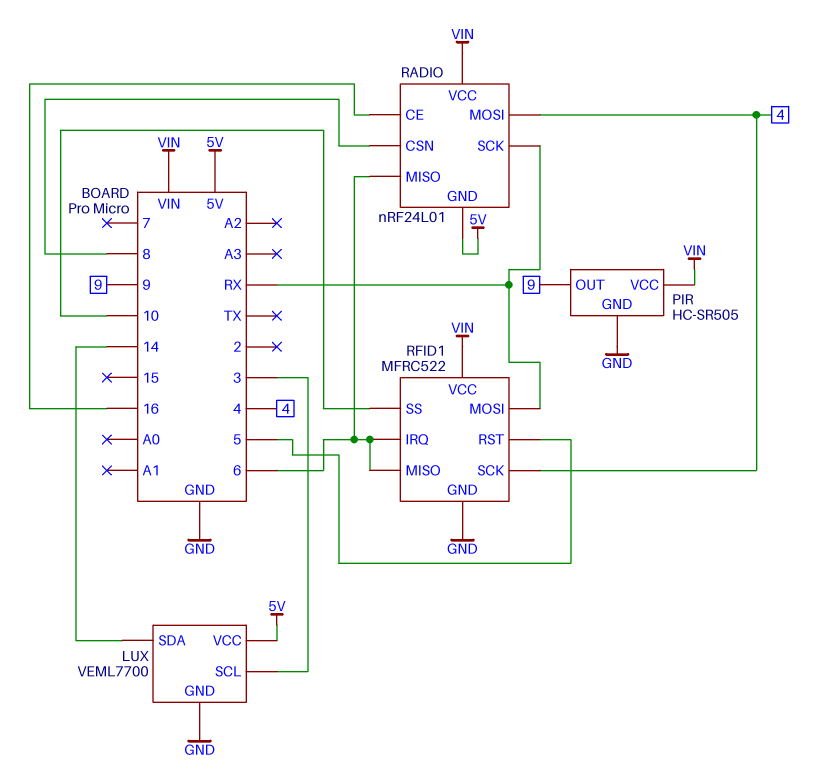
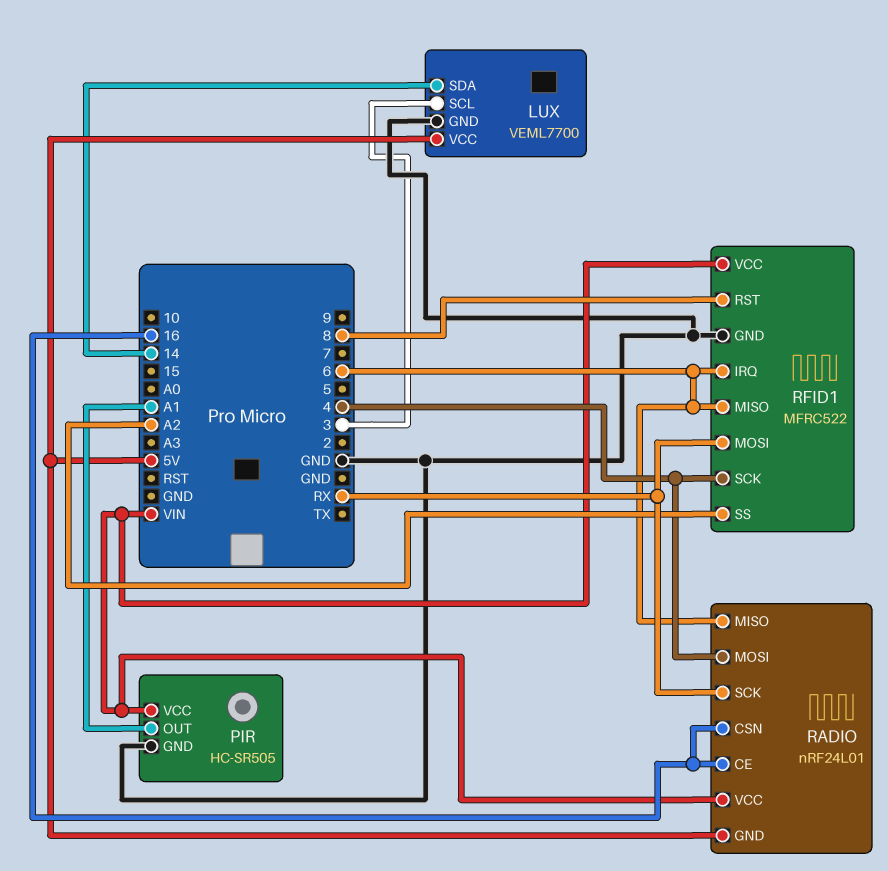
PIR pin OUT: 9 -> A1
RADIO pin CSN: 8 -> 16
RFID1 pin RST: 5 -> 8
RFID1 pin SS: 10 -> A2

